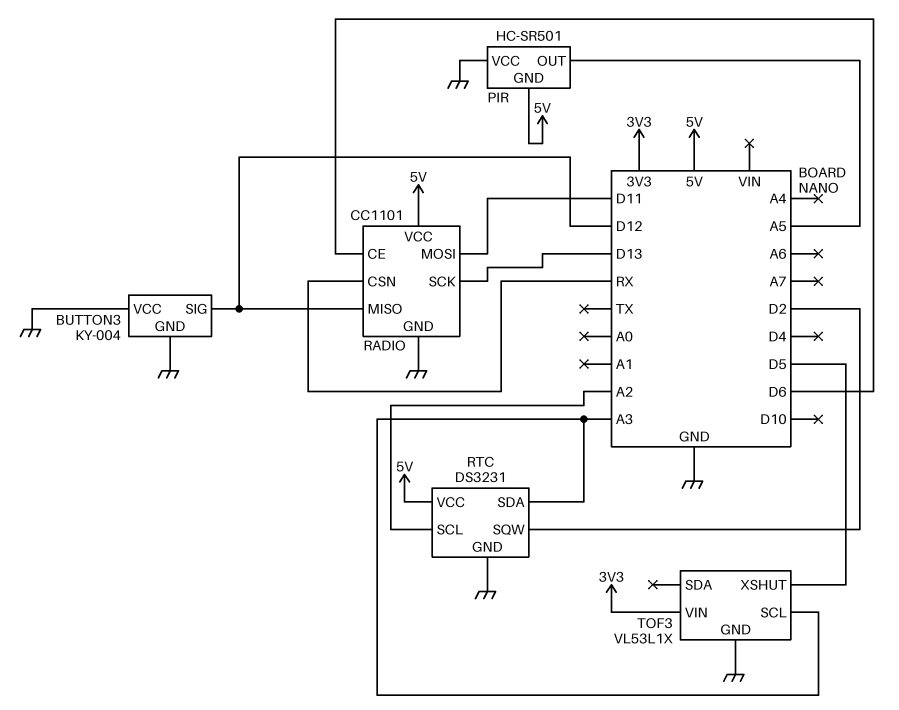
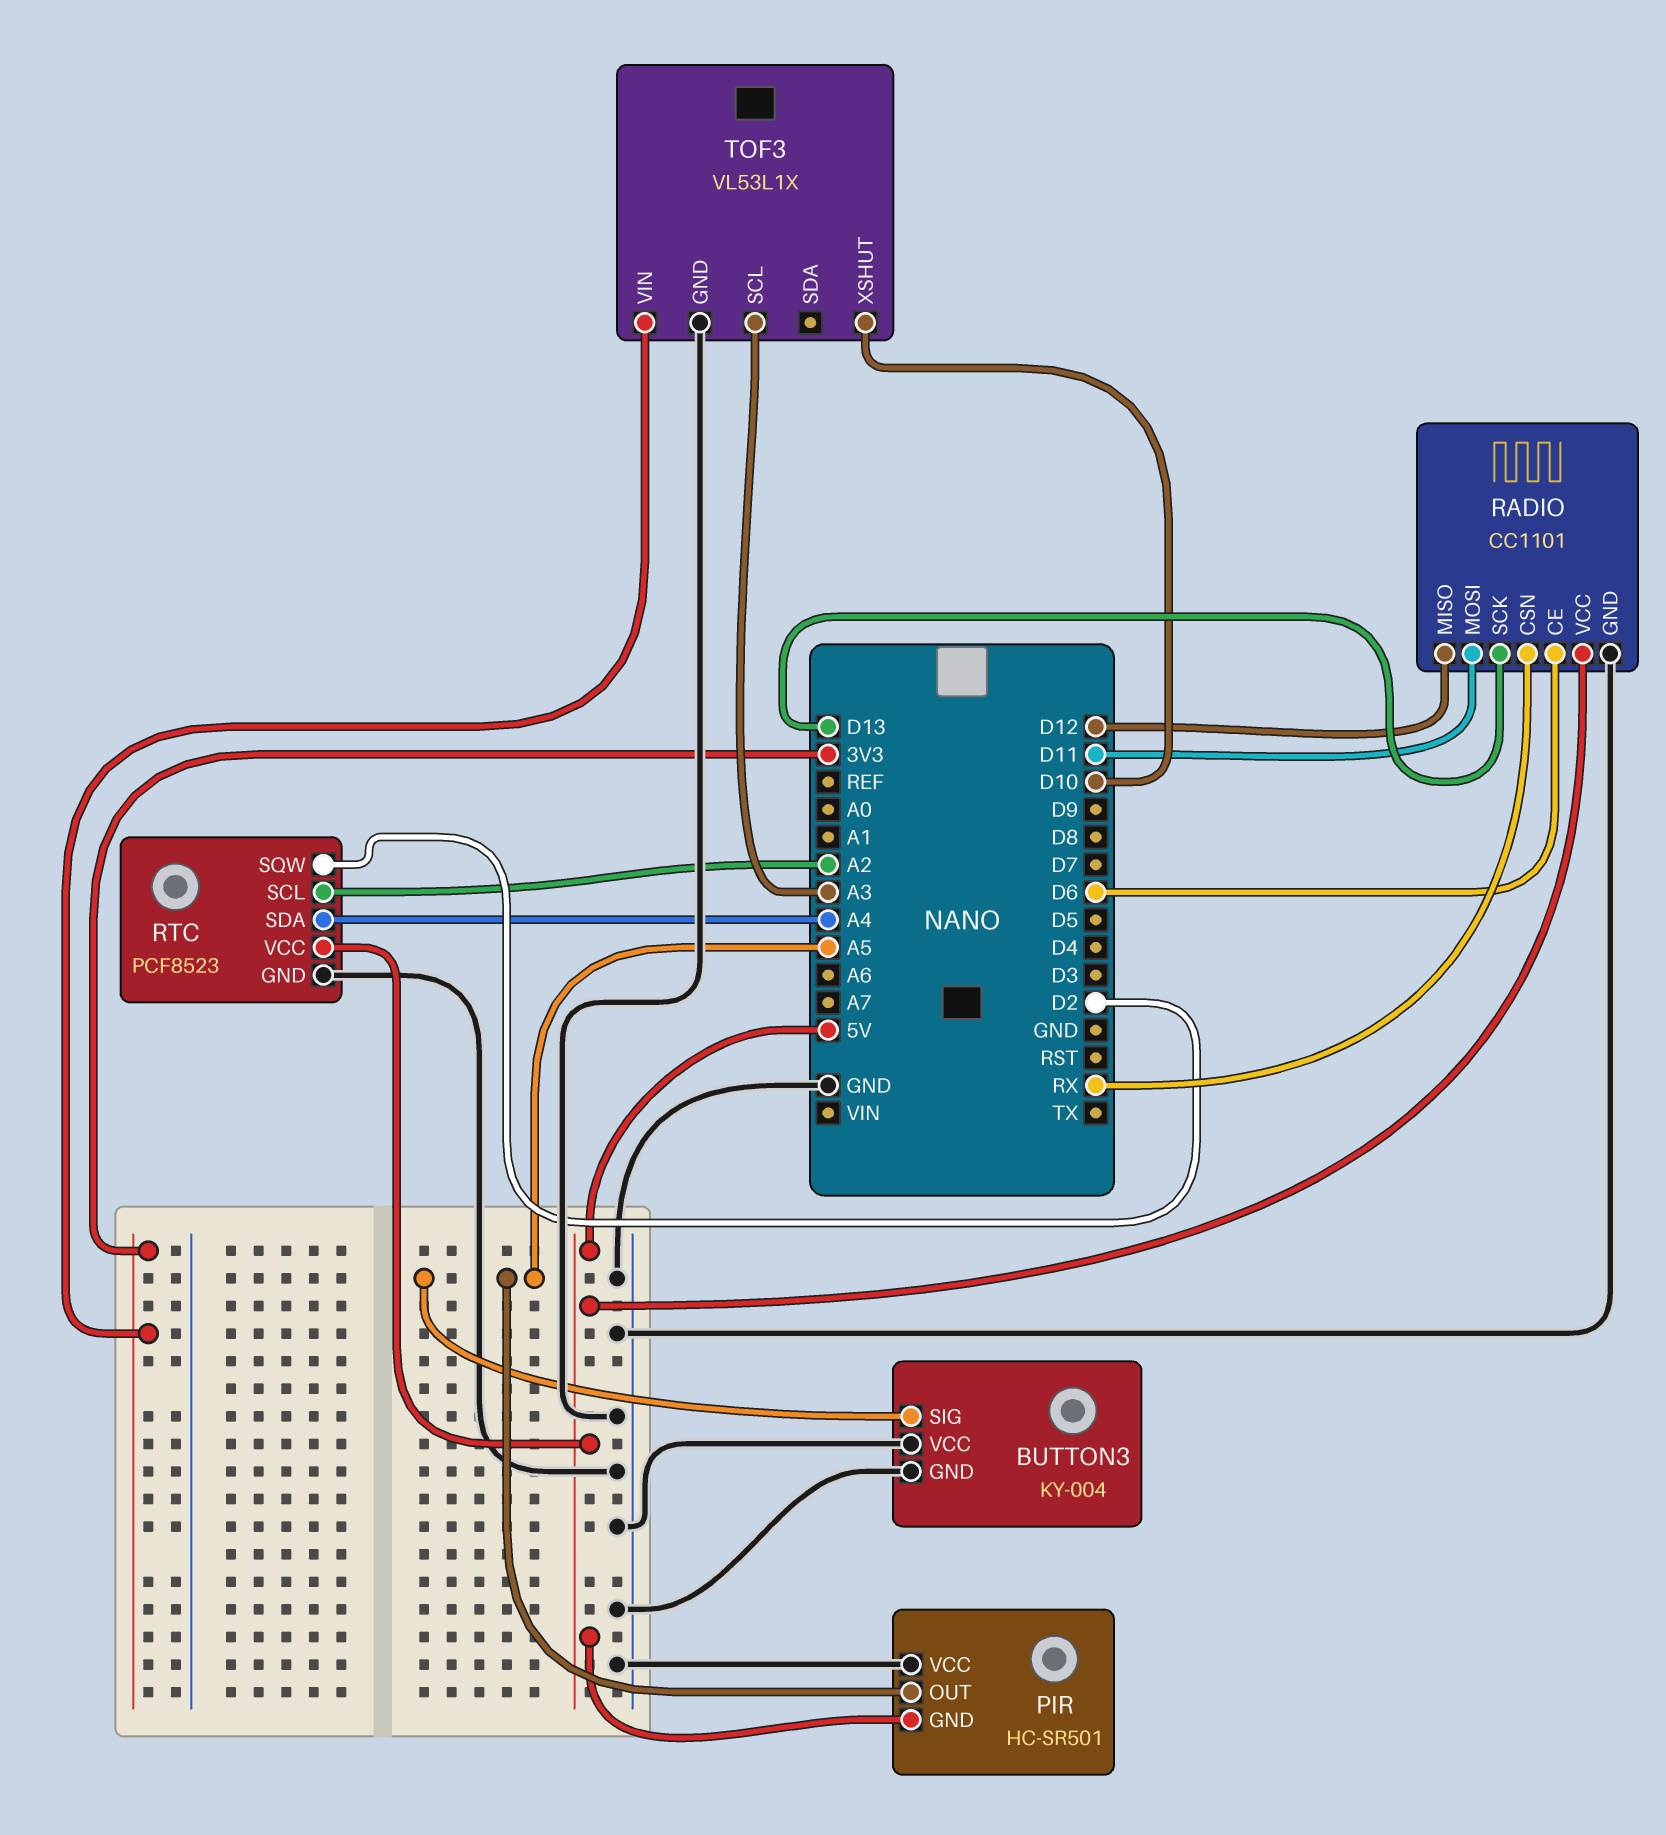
BUTTON3 pin SIG: D12 -> A5
RTC: DS3231 -> PCF8523
RTC pin SDA: A3 -> A4
TOF3 pin XSHUT: D5 -> D10

